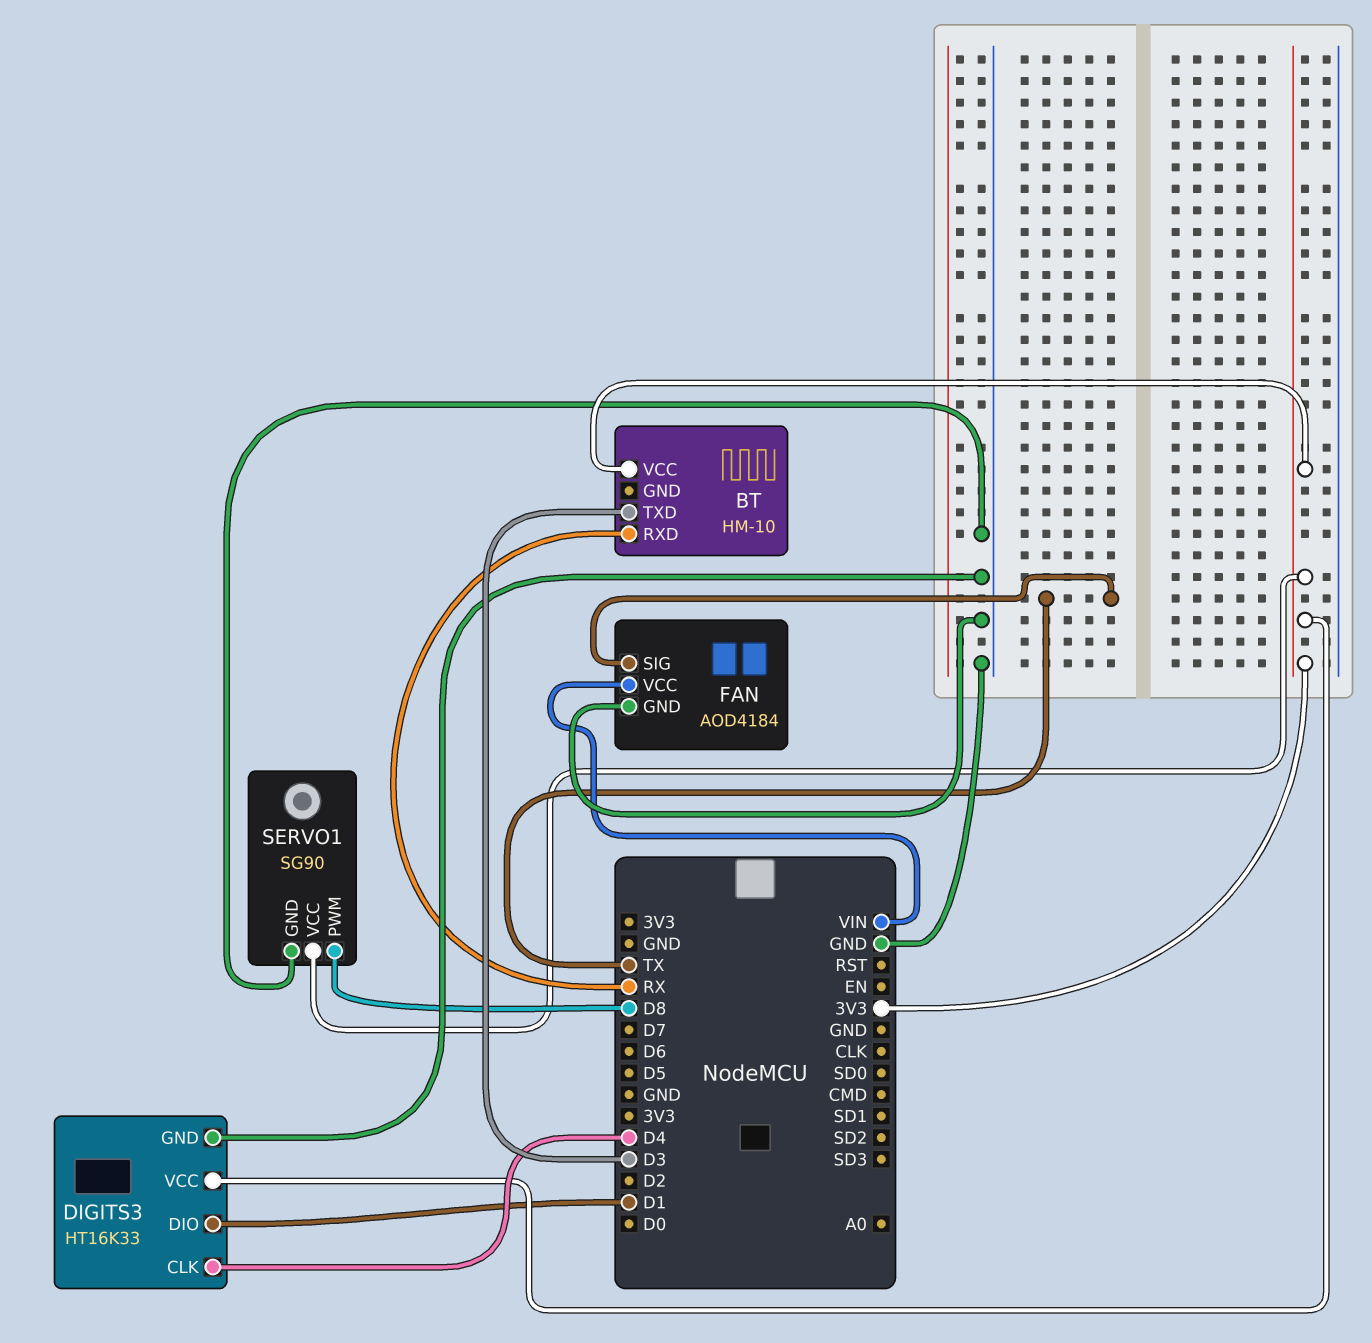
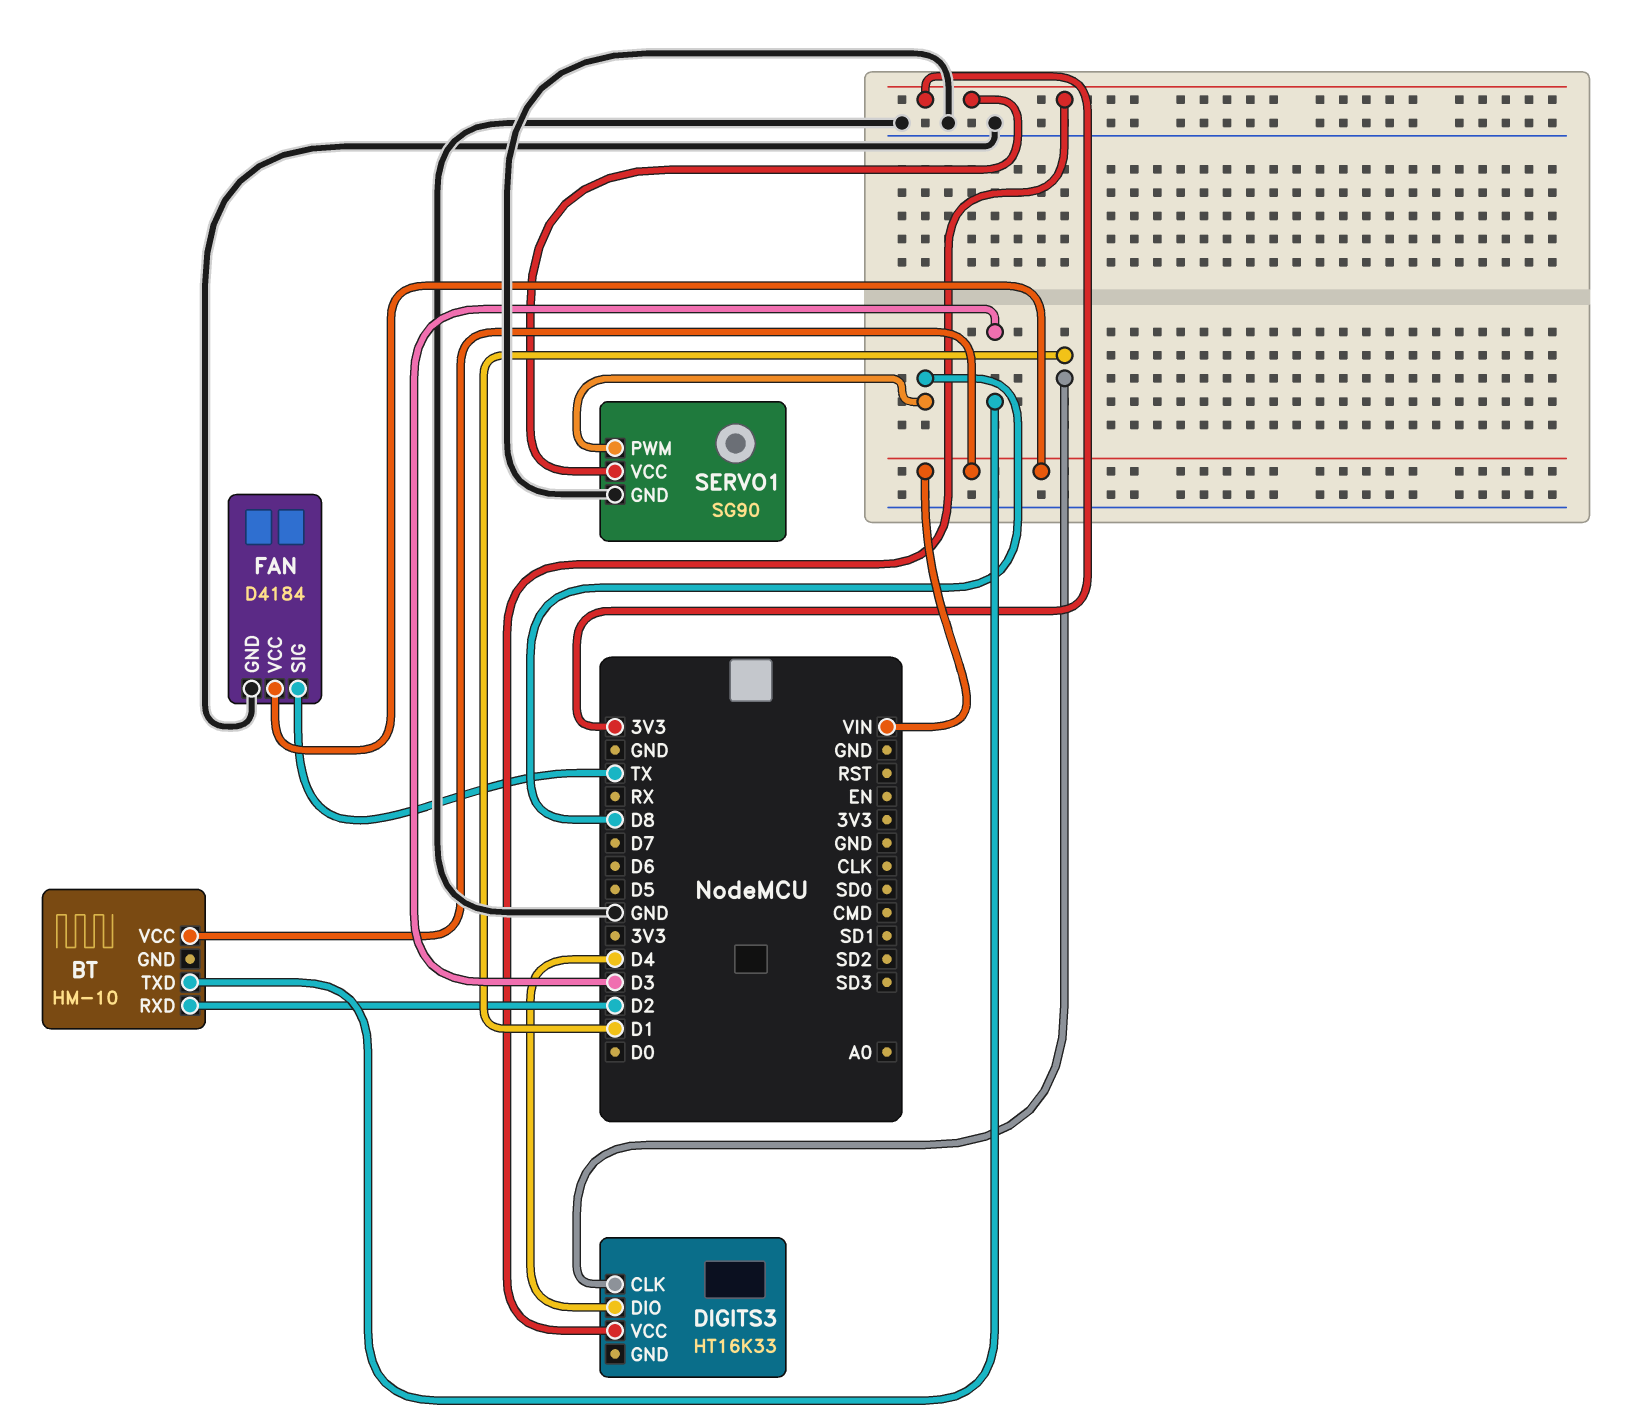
BT pin RXD: RX -> D2
BT pin VCC: 3V3 -> VIN
DIGITS3 pin CLK: D4 -> D1
DIGITS3 pin DIO: D1 -> D4
DIGITS3 pin GND: GND -> none
FAN: AOD4184 -> D4184

